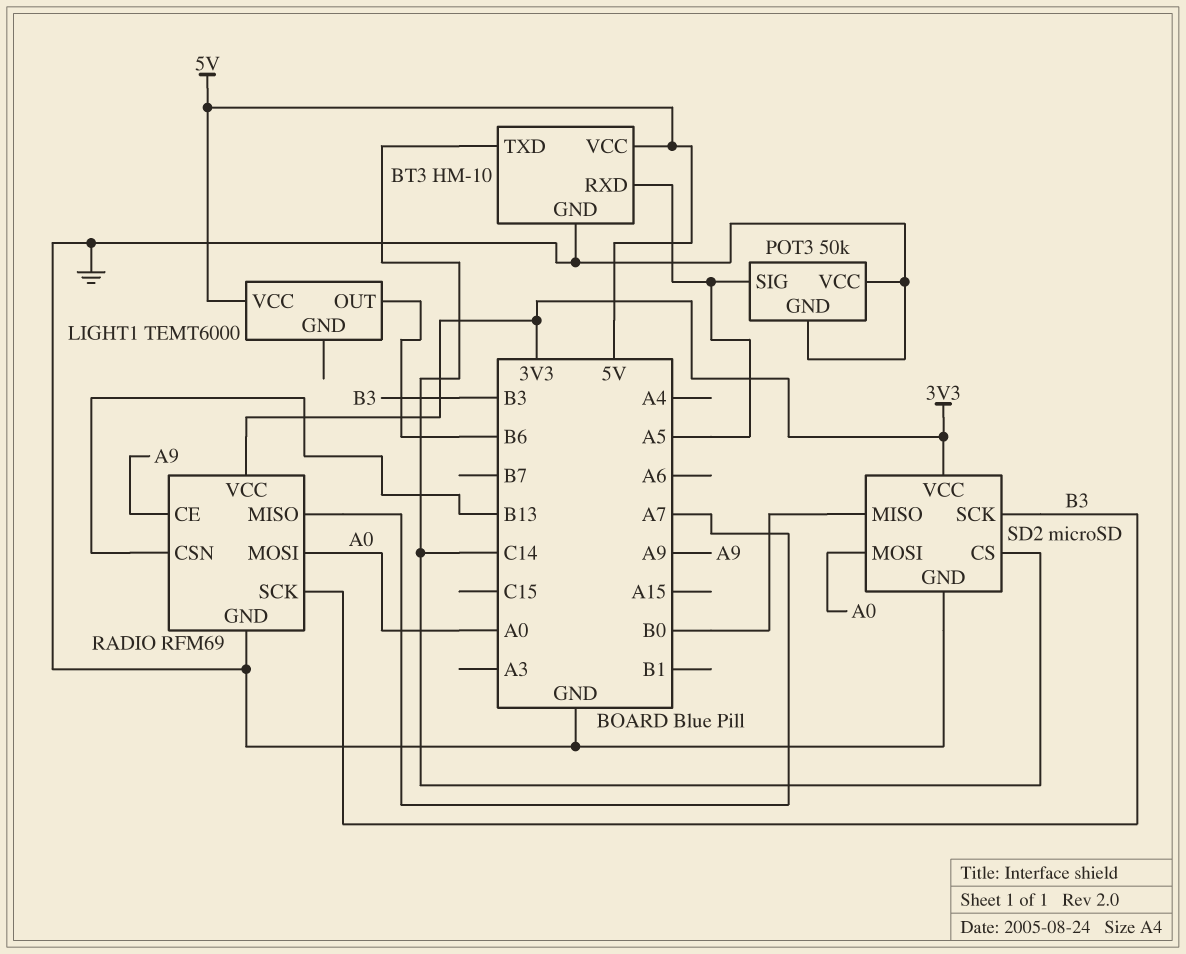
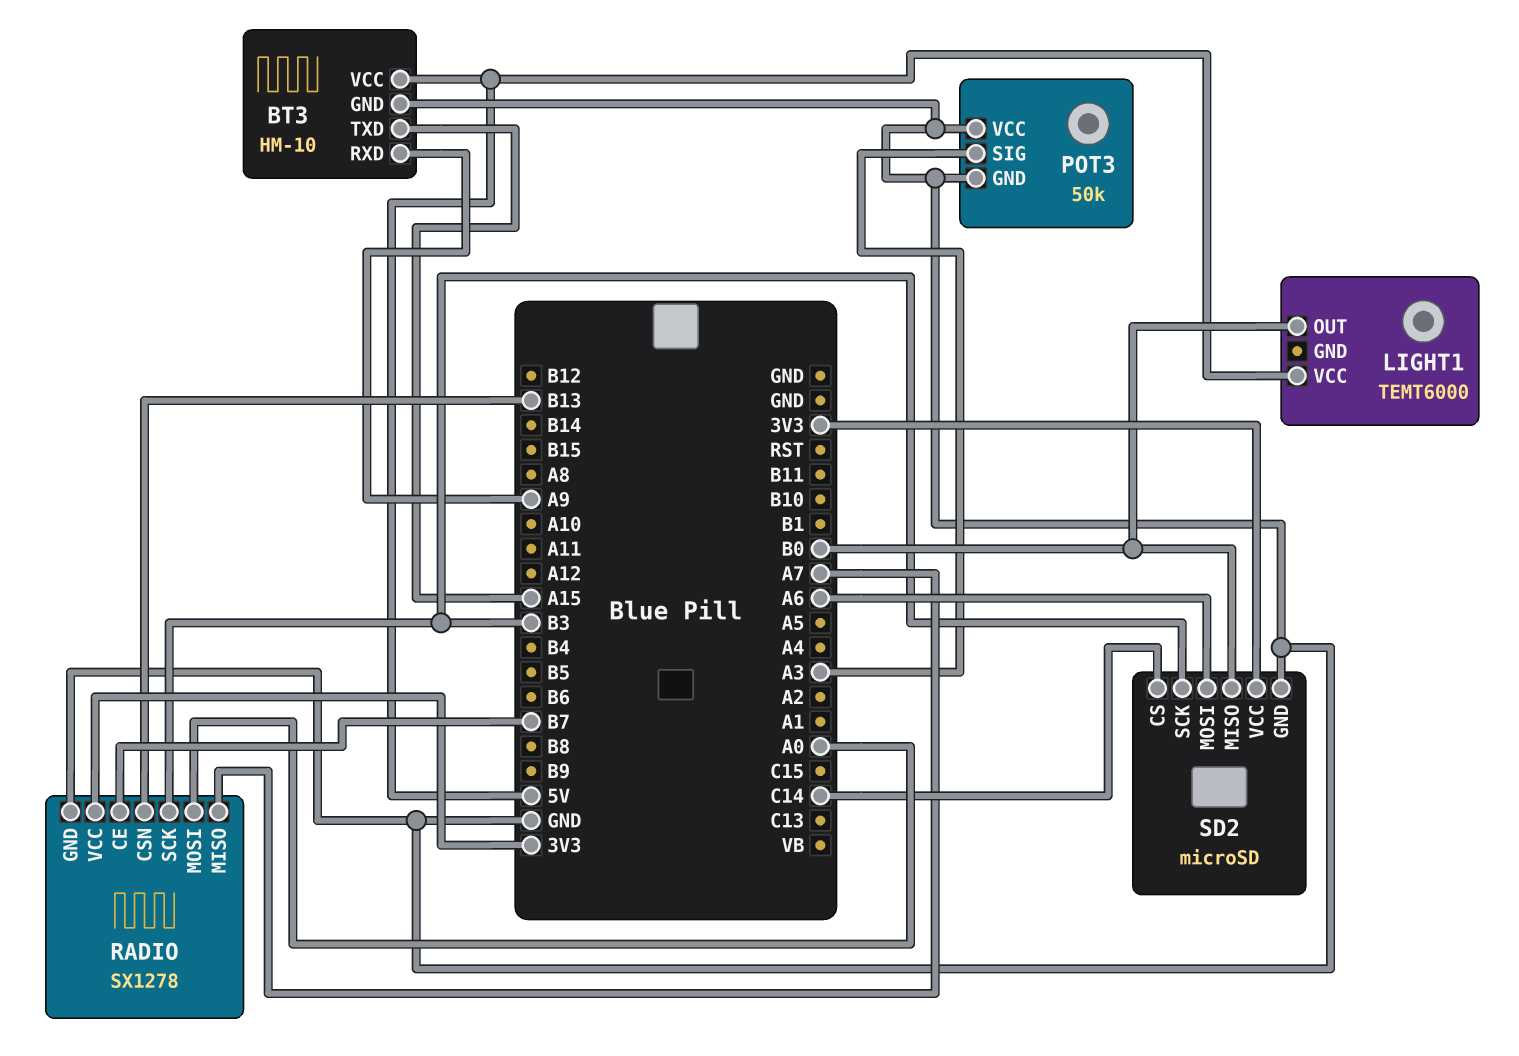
BT3 pin RXD: A5 -> A9
BT3 pin TXD: C14 -> A15
LIGHT1 pin OUT: B6 -> B0
POT3 pin SIG: A5 -> A3
RADIO: RFM69 -> SX1278
RADIO pin CE: A9 -> B7
SD2 pin MOSI: A0 -> A6

